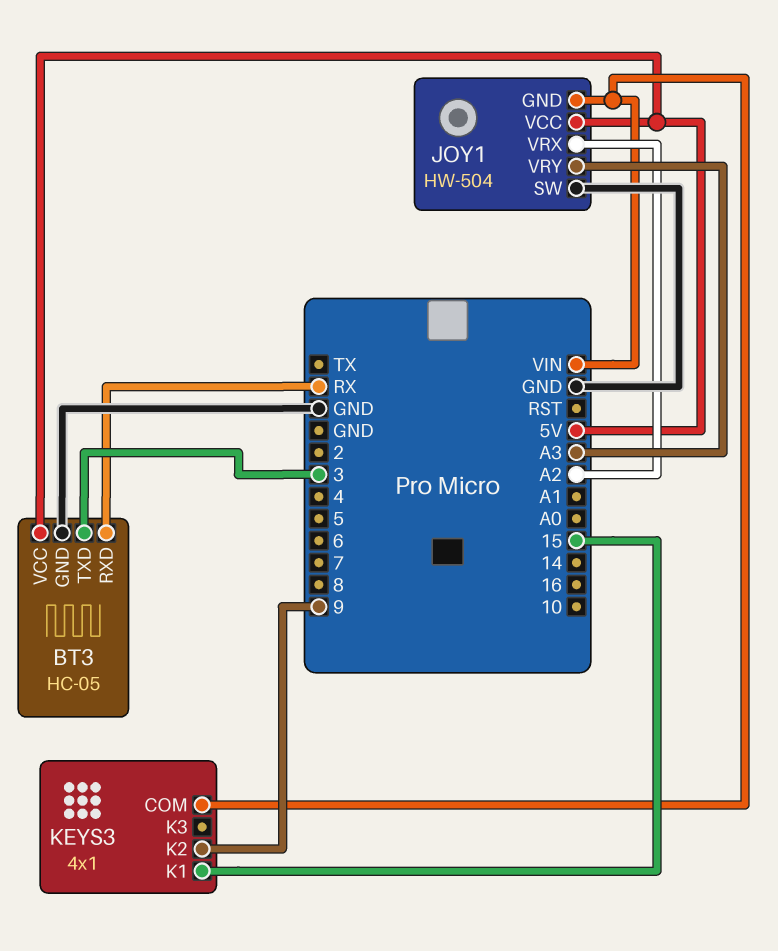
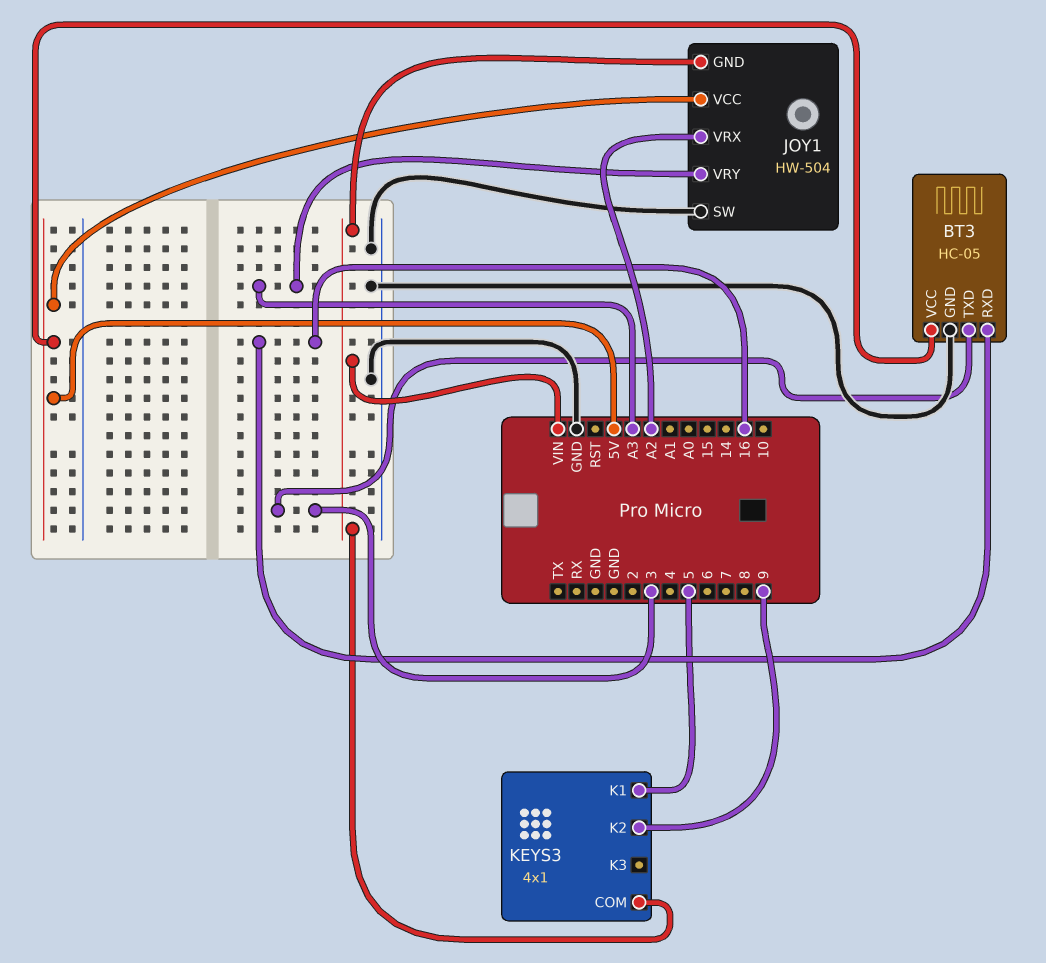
BT3 pin RXD: RX -> 16
KEYS3 pin K1: 15 -> 5

